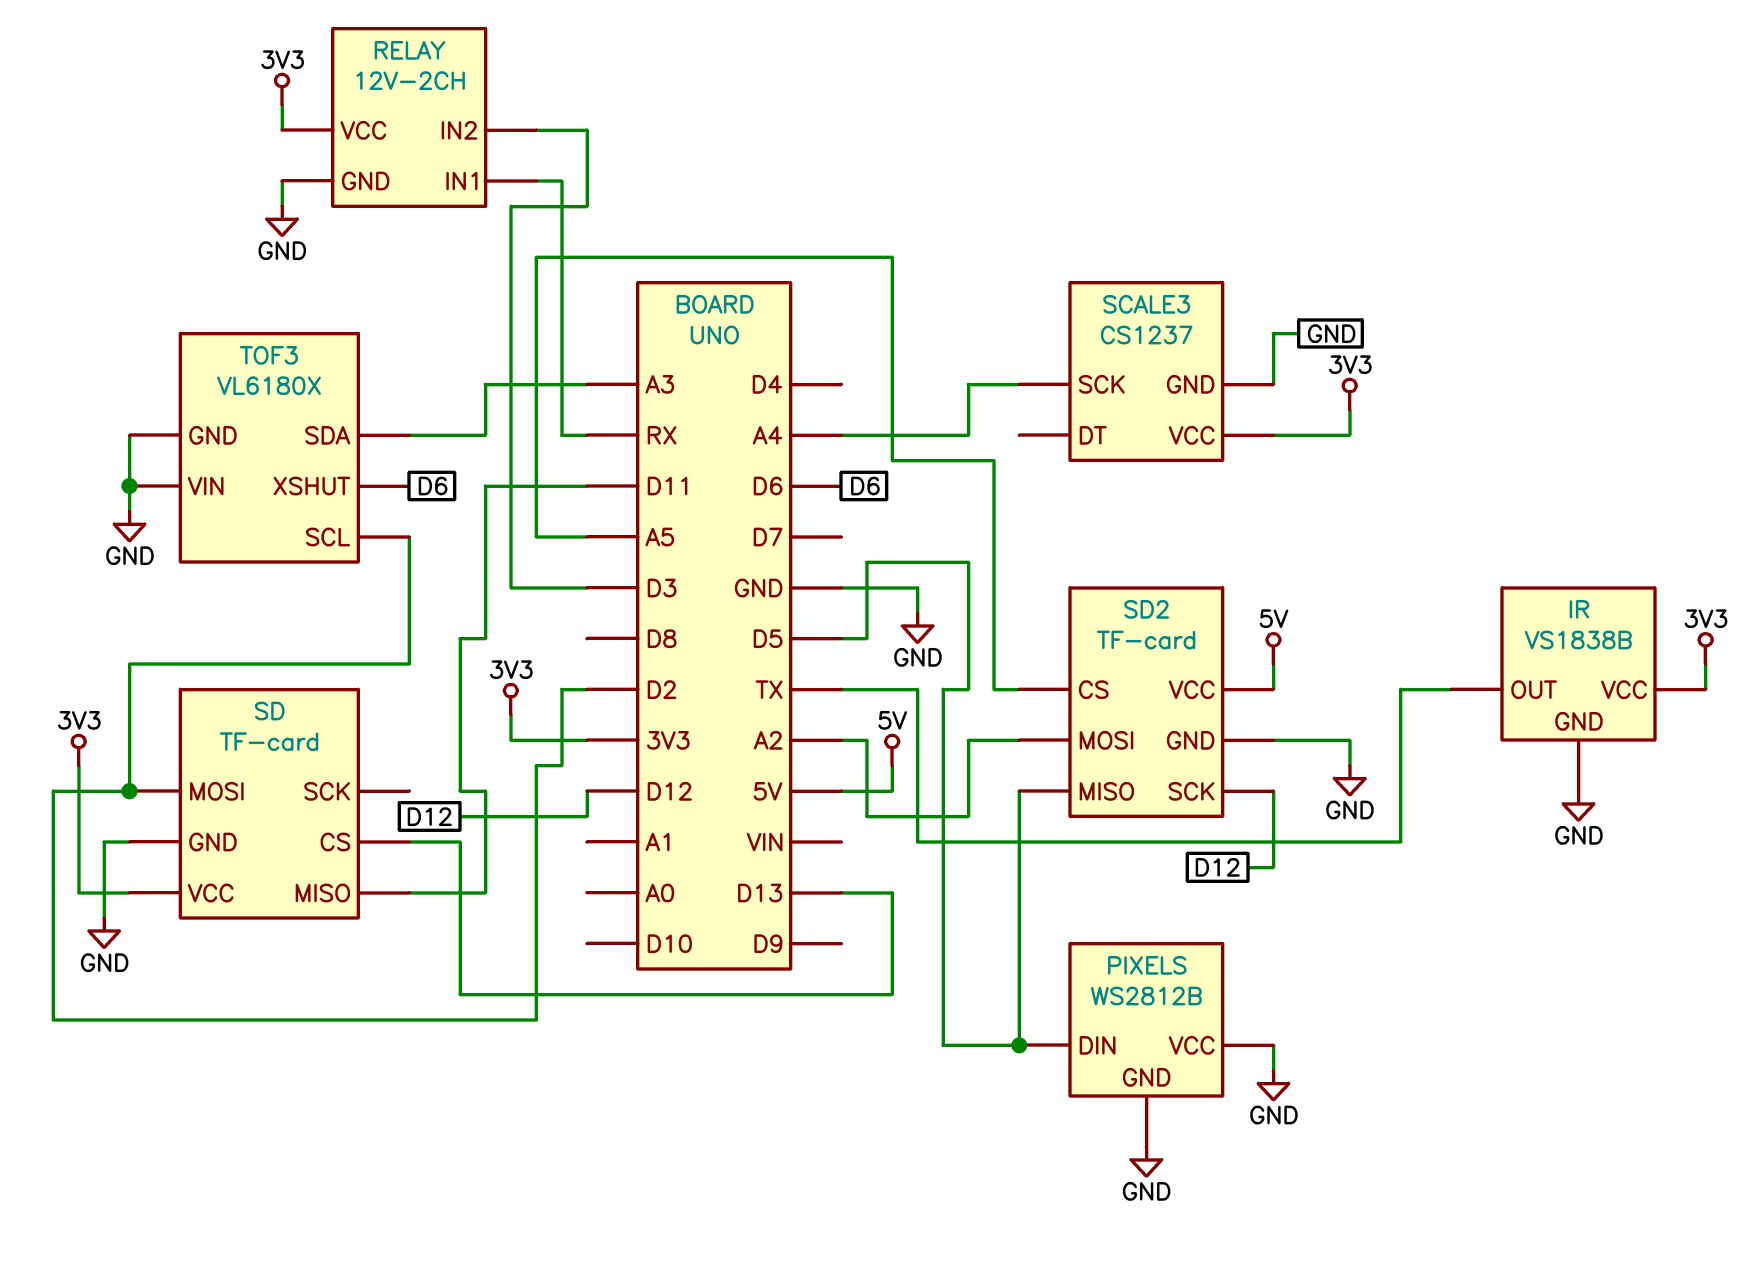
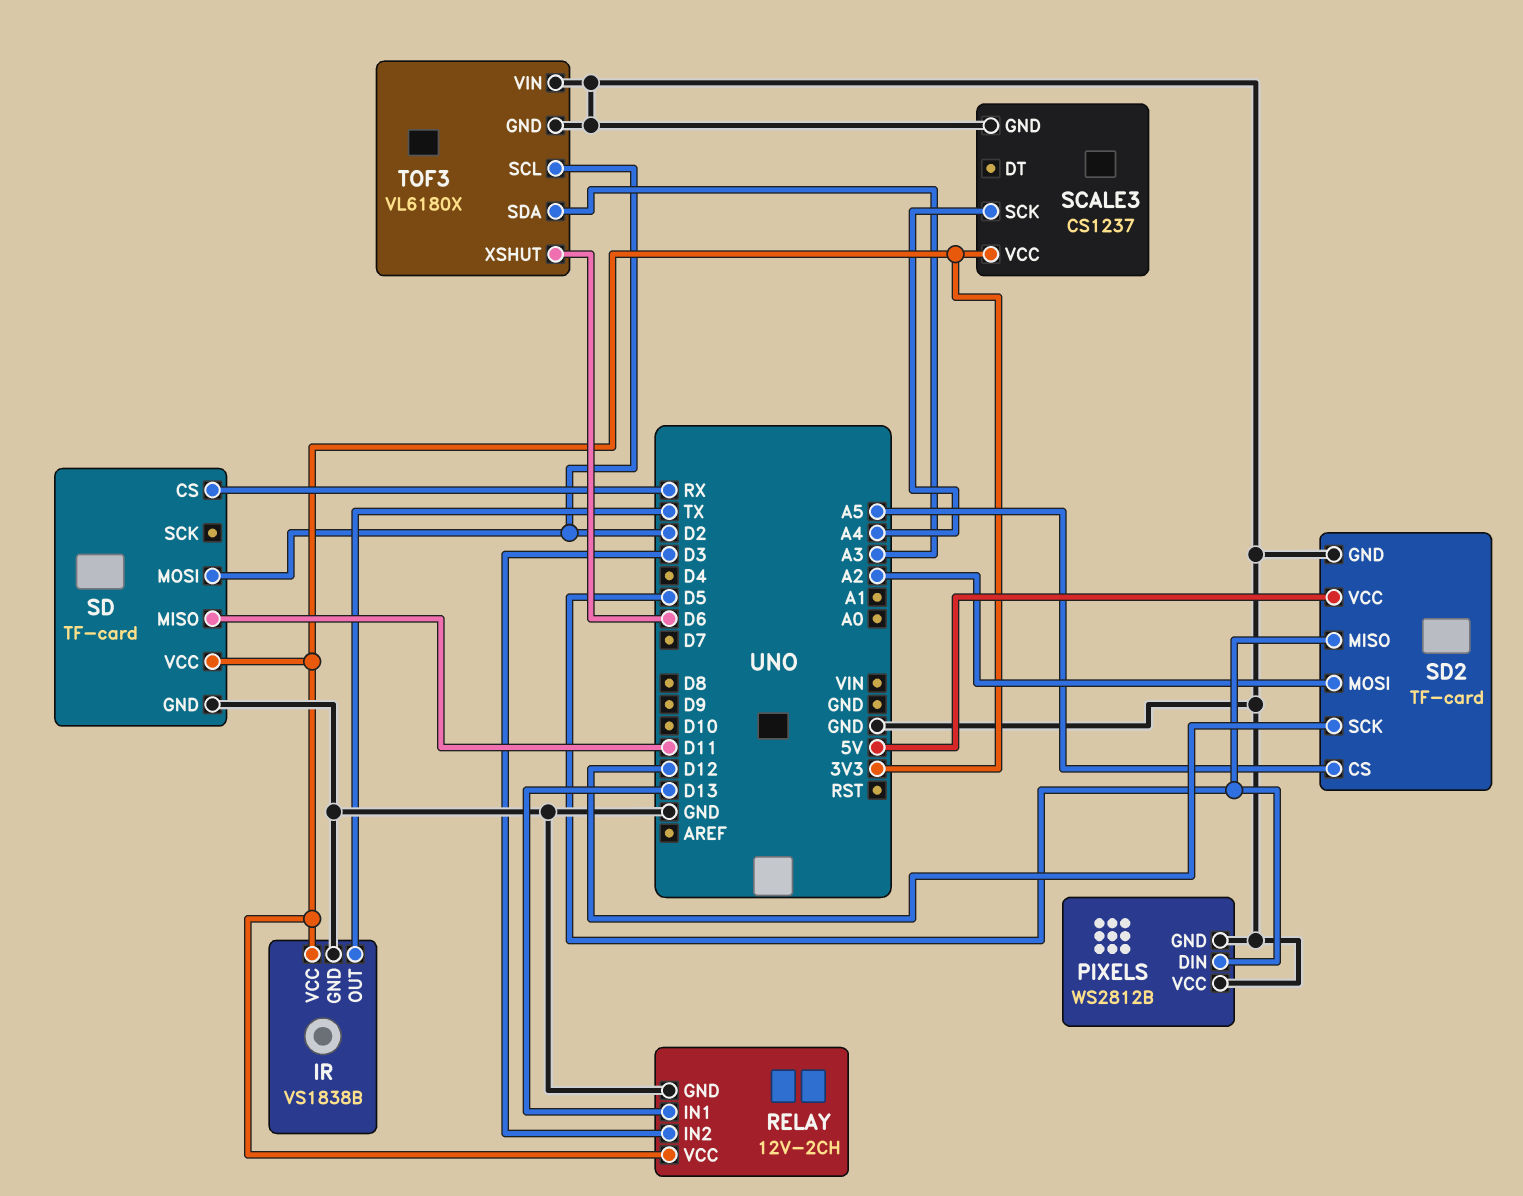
RELAY pin IN1: RX -> D13
SD pin CS: D13 -> RX

